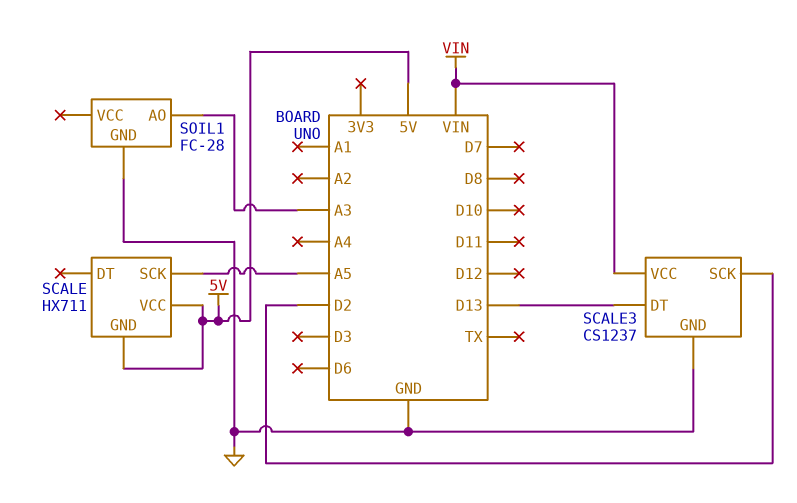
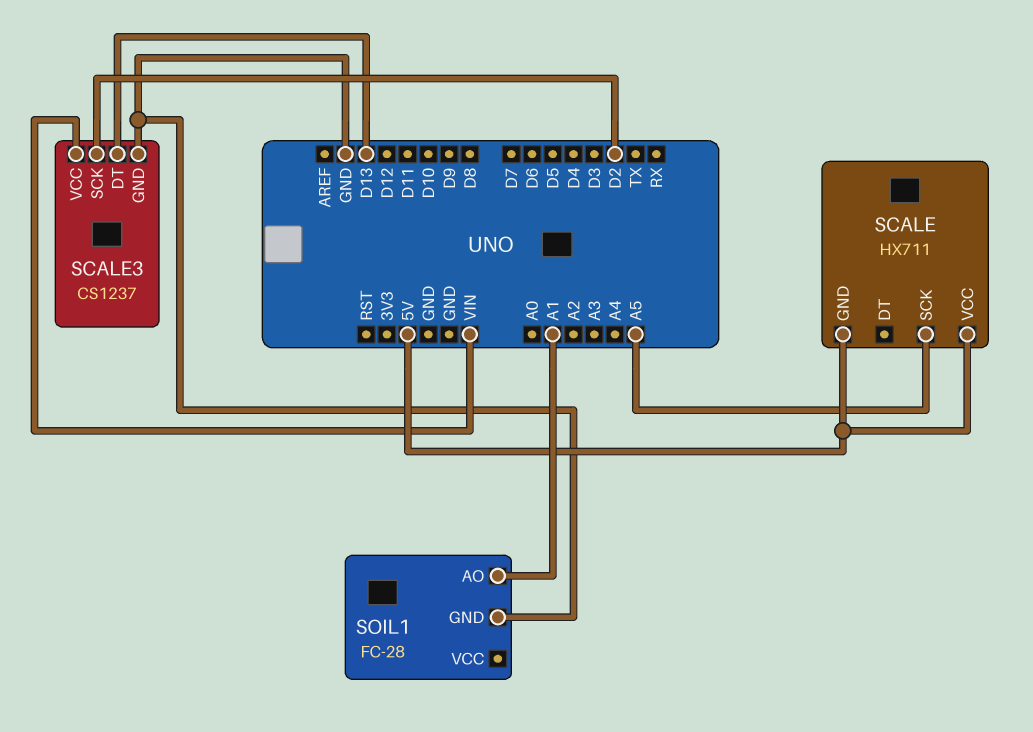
SOIL1 pin AO: A3 -> A1

